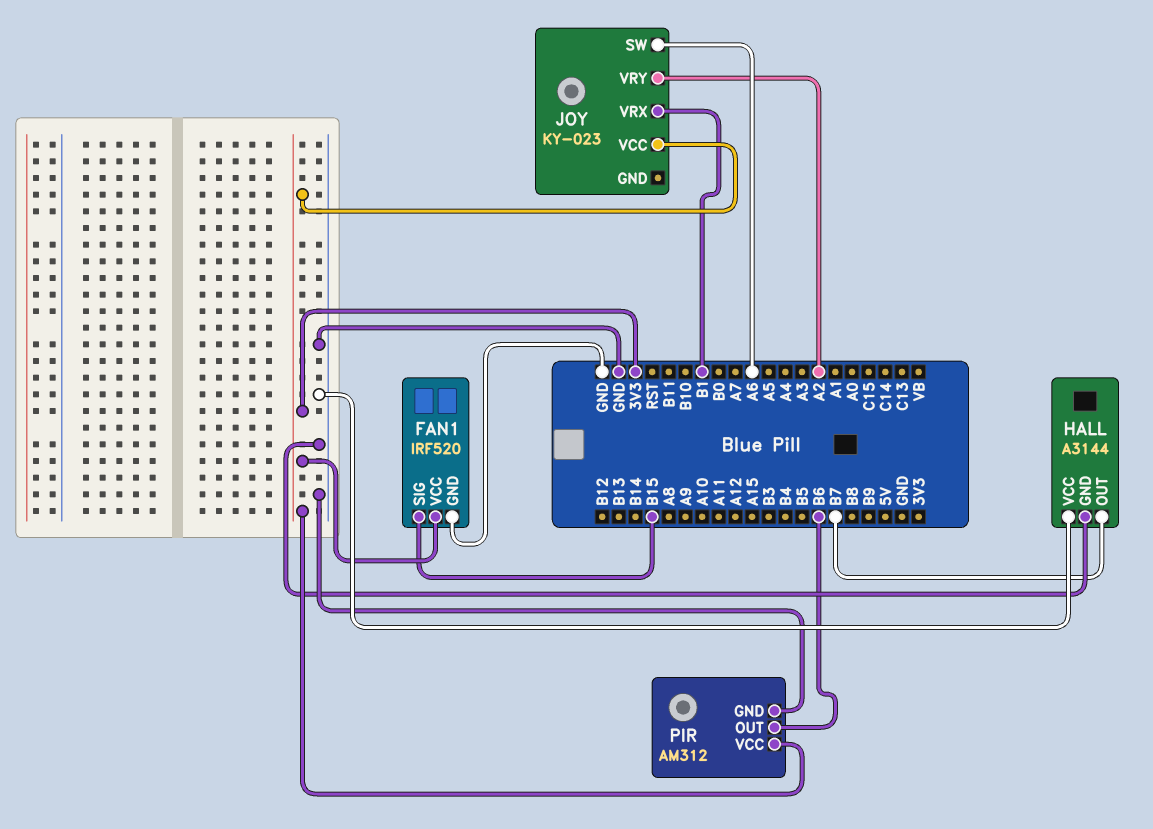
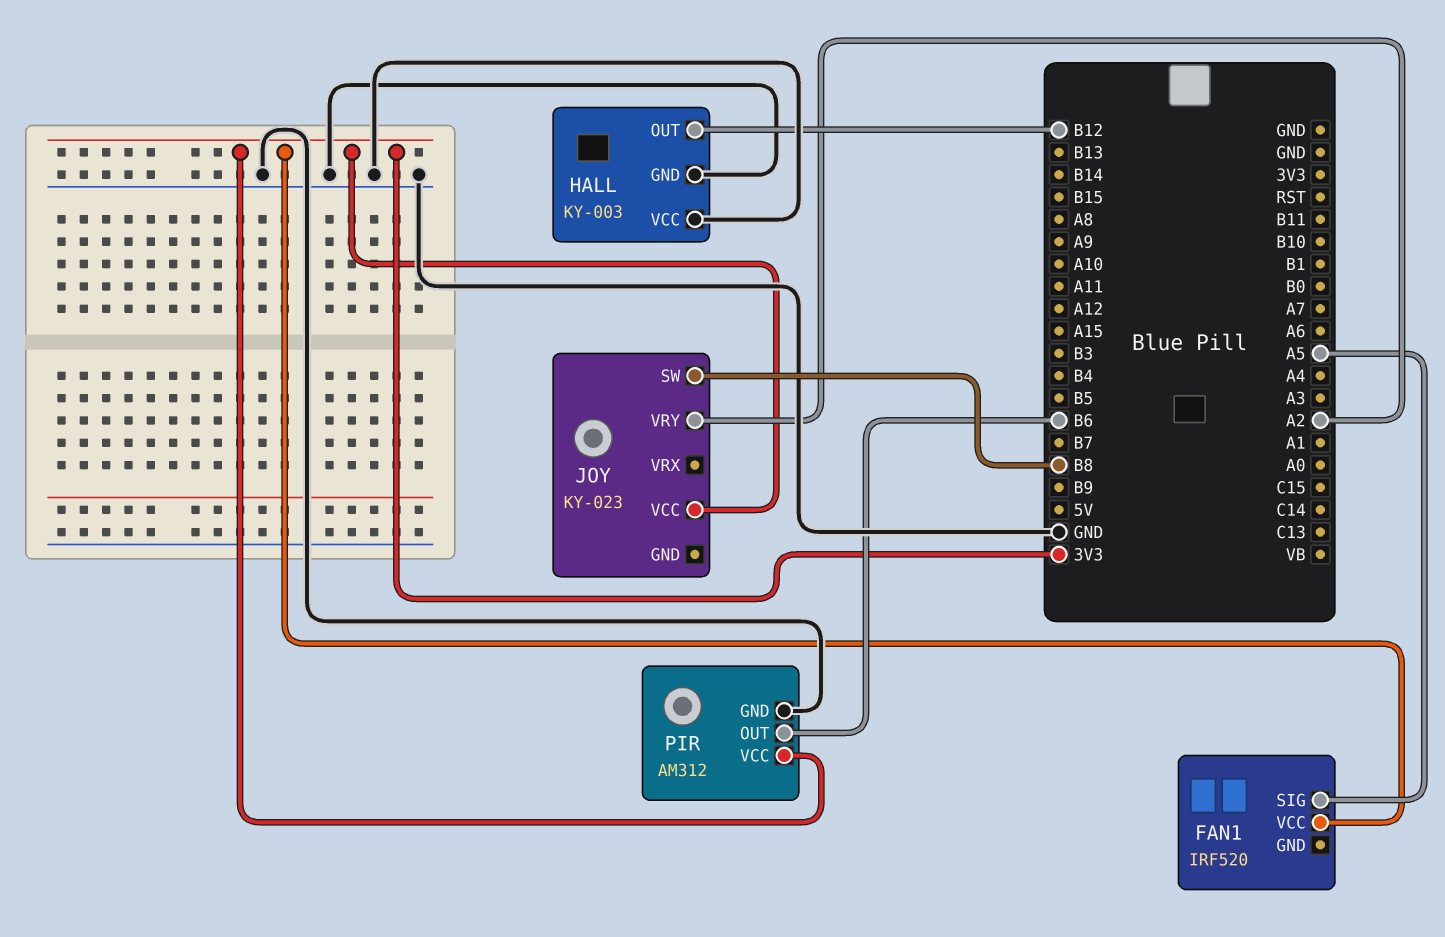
FAN1 pin GND: GND -> none
FAN1 pin SIG: B15 -> A5
HALL: A3144 -> KY-003
HALL pin OUT: B7 -> B12
JOY pin SW: A6 -> B8
JOY pin VRX: B1 -> none

